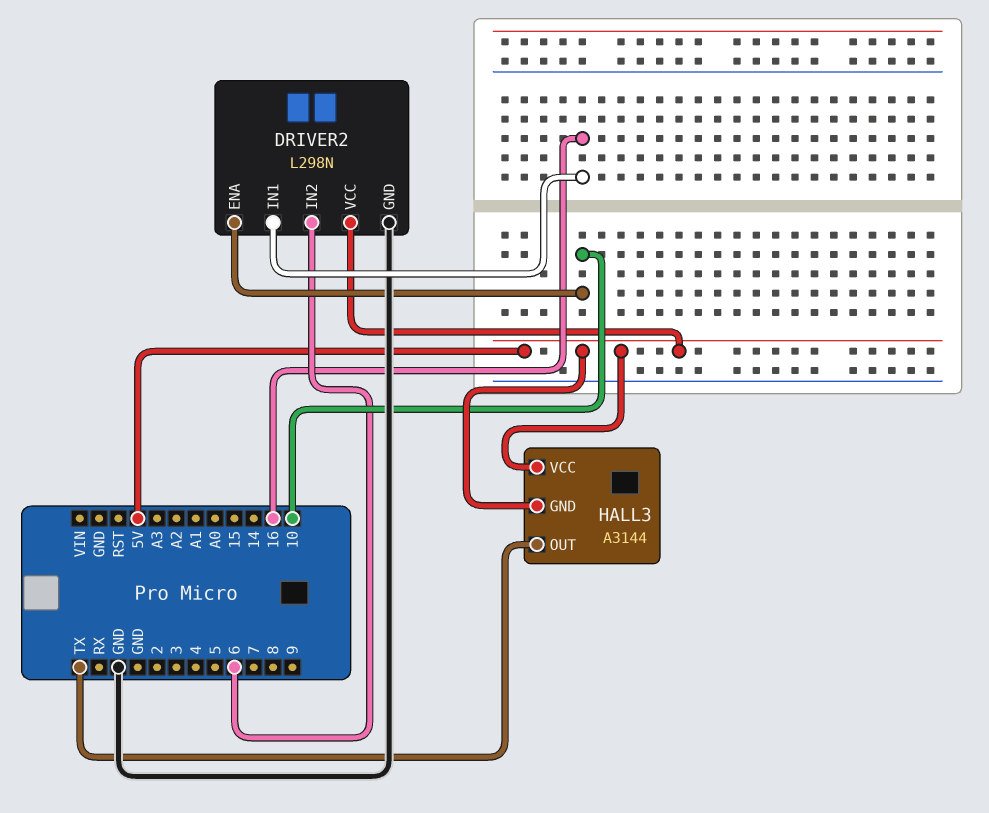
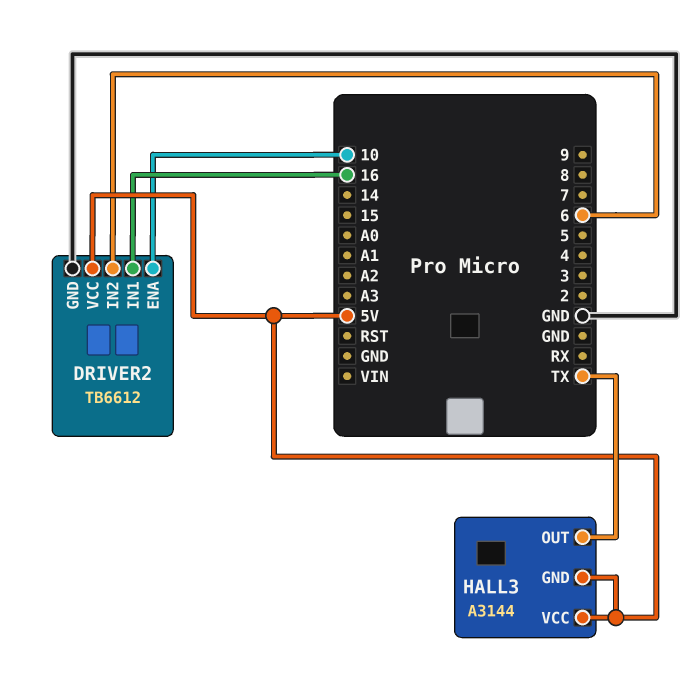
DRIVER2: L298N -> TB6612

